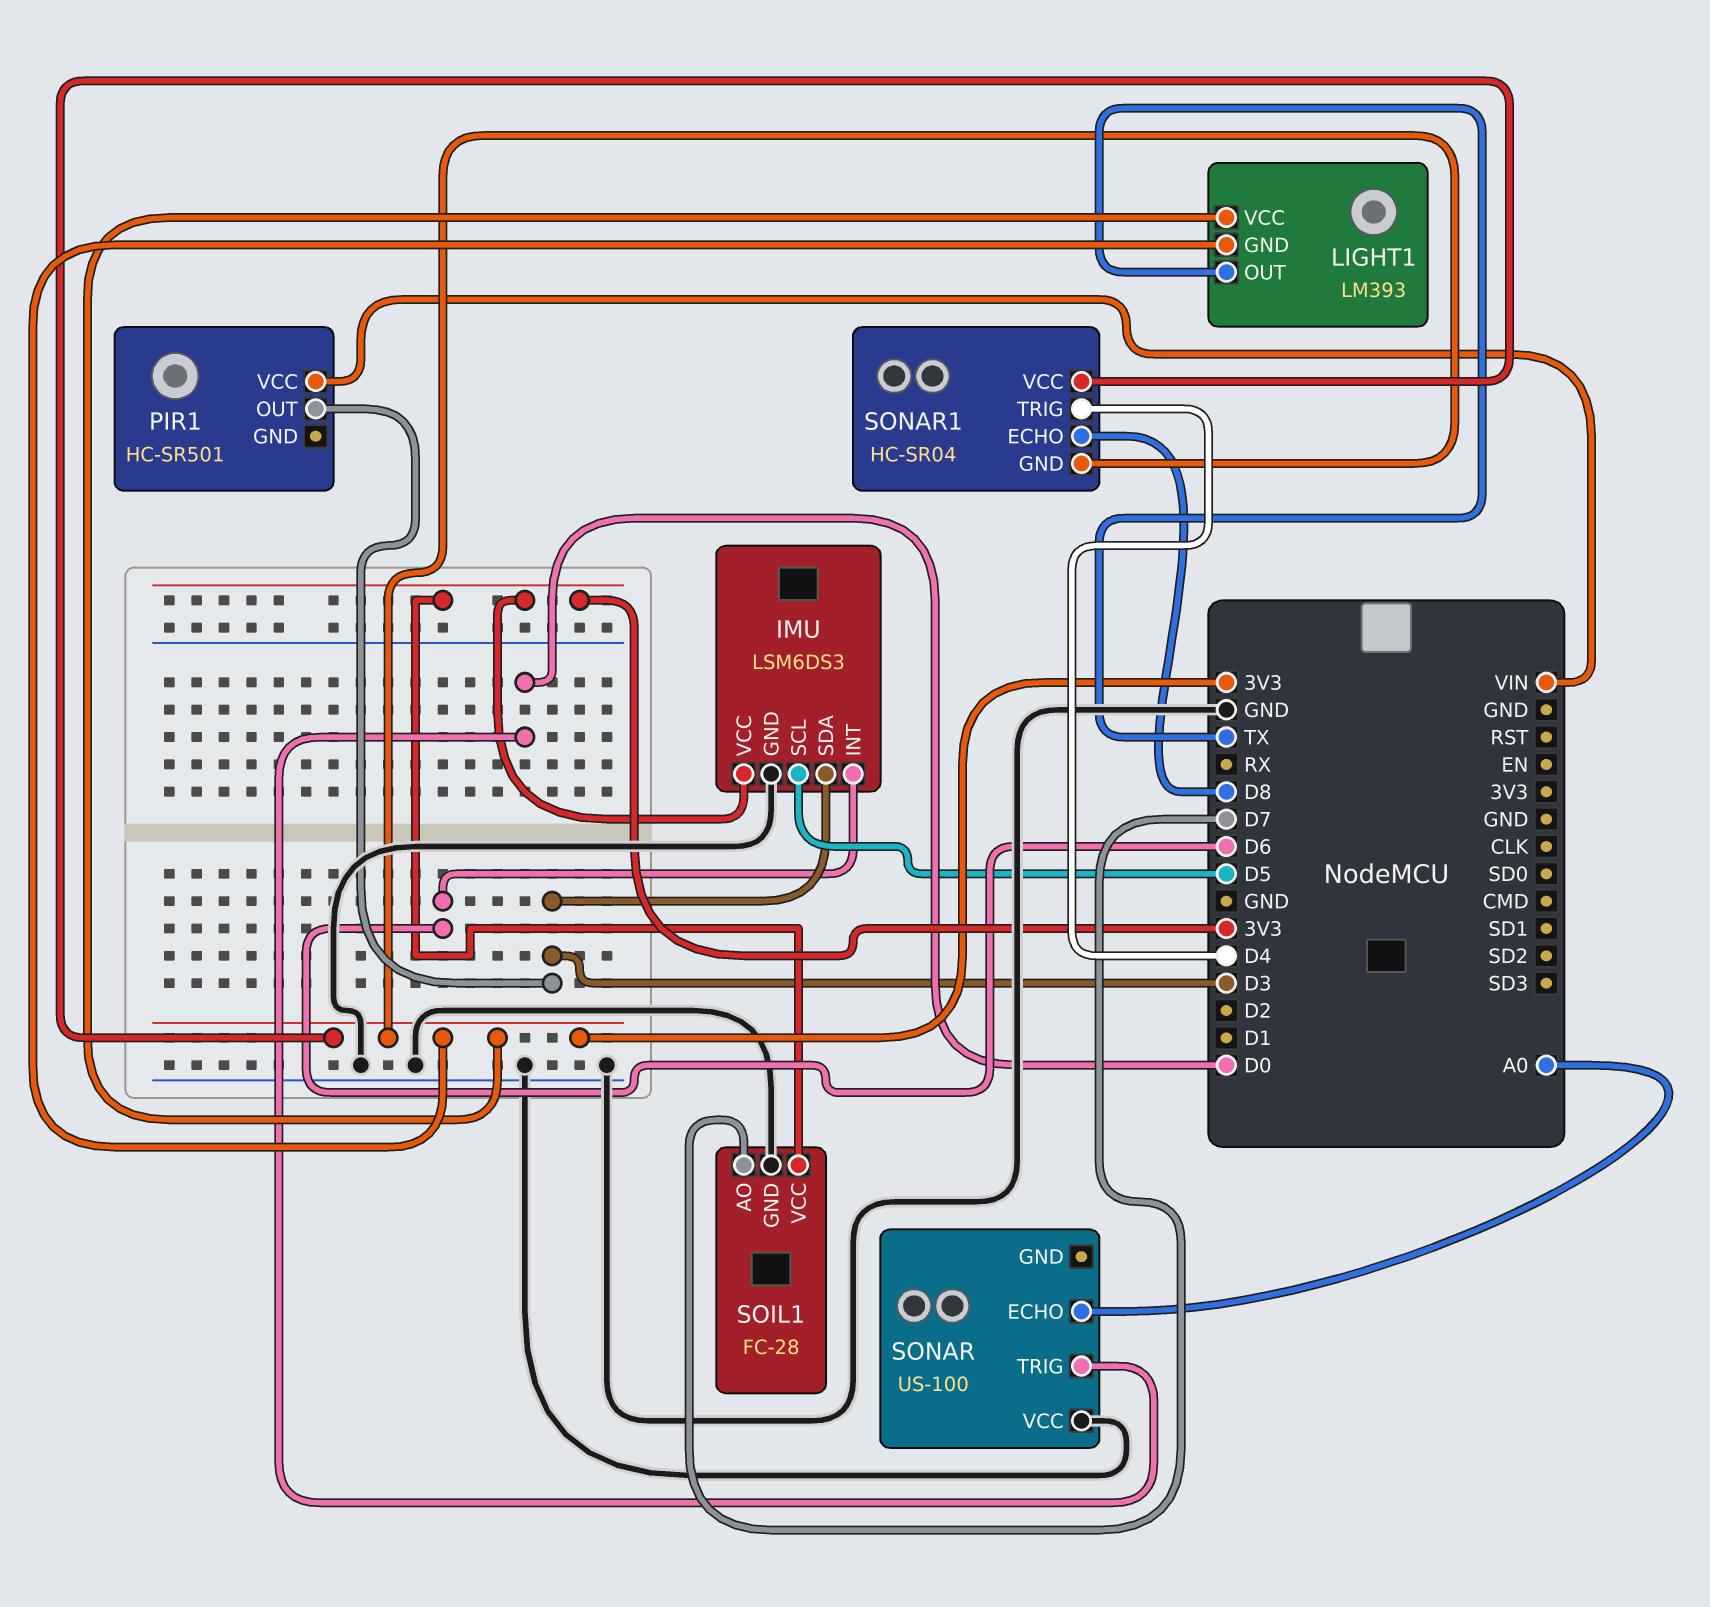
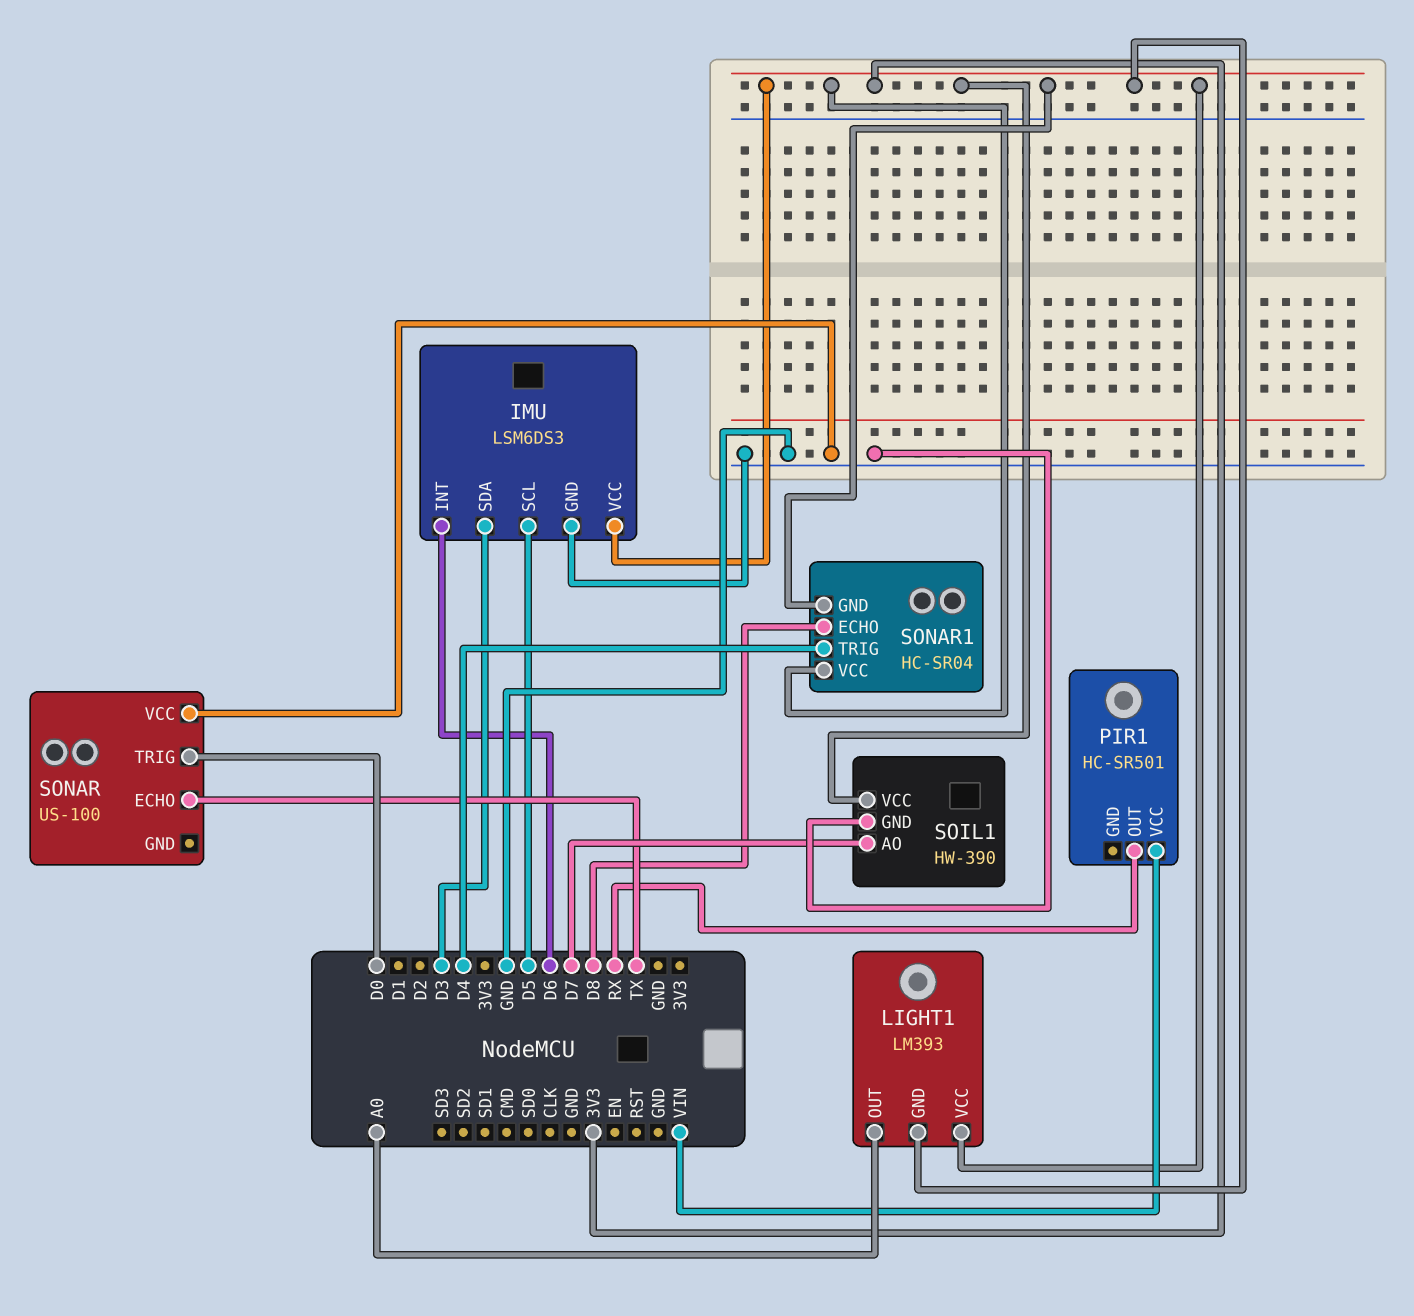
LIGHT1 pin OUT: TX -> A0
PIR1 pin OUT: D3 -> RX
SOIL1: FC-28 -> HW-390
SONAR pin ECHO: A0 -> TX

